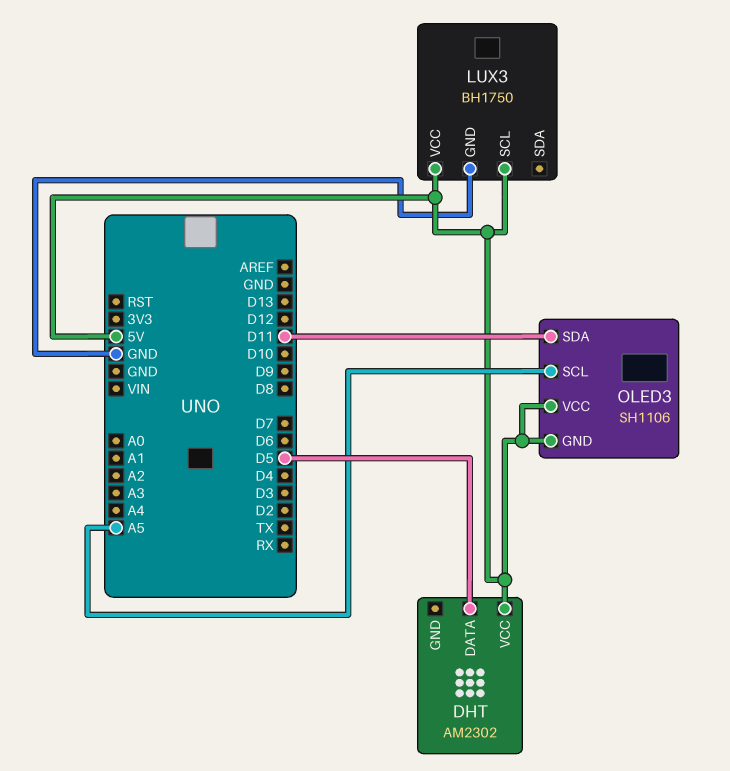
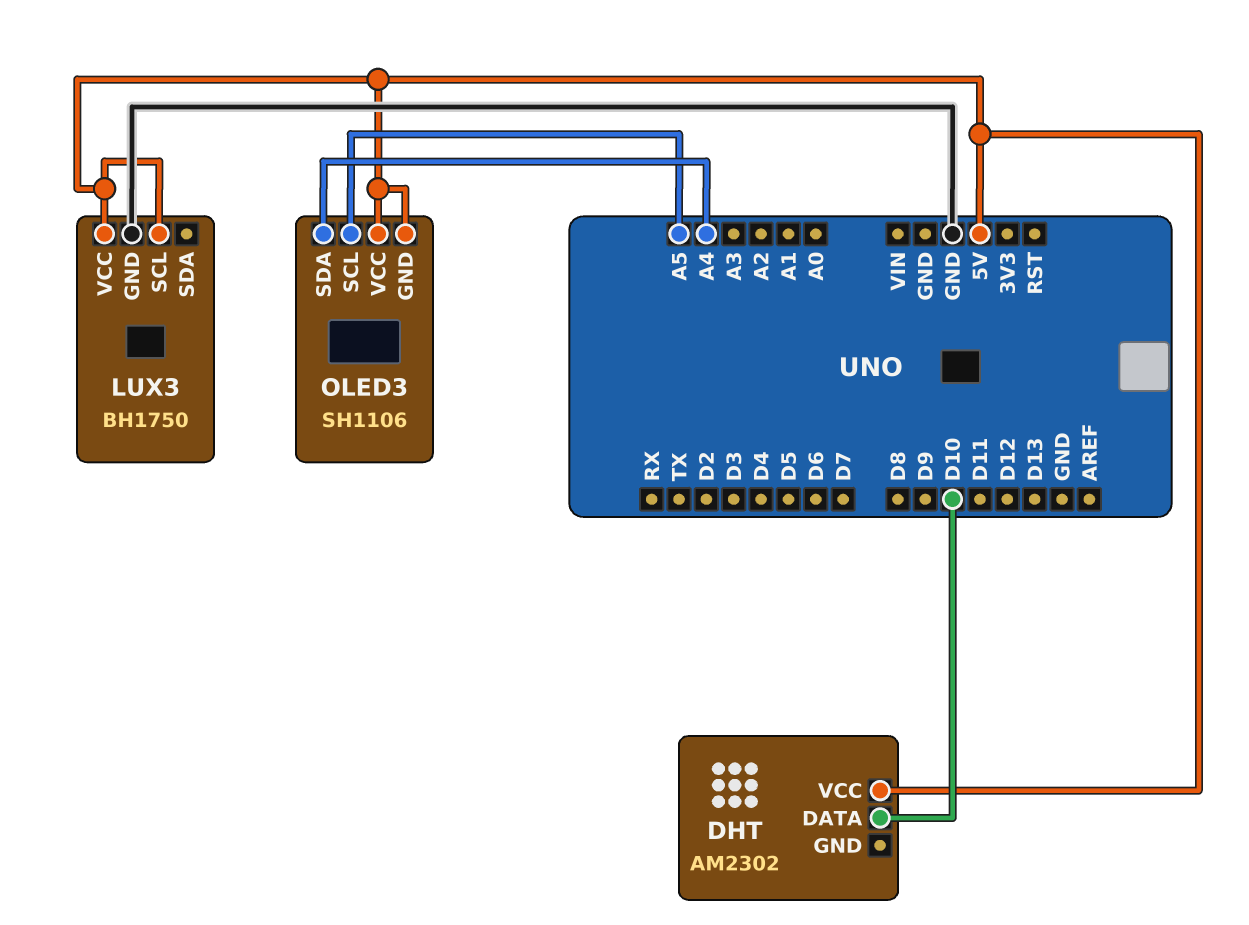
DHT pin DATA: D5 -> D10
OLED3 pin SDA: D11 -> A4

